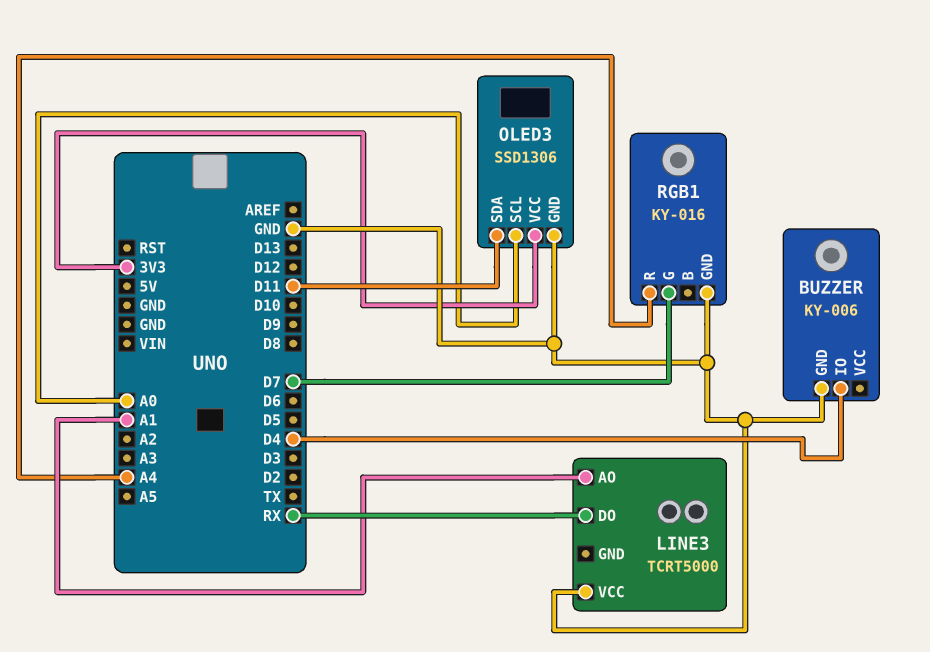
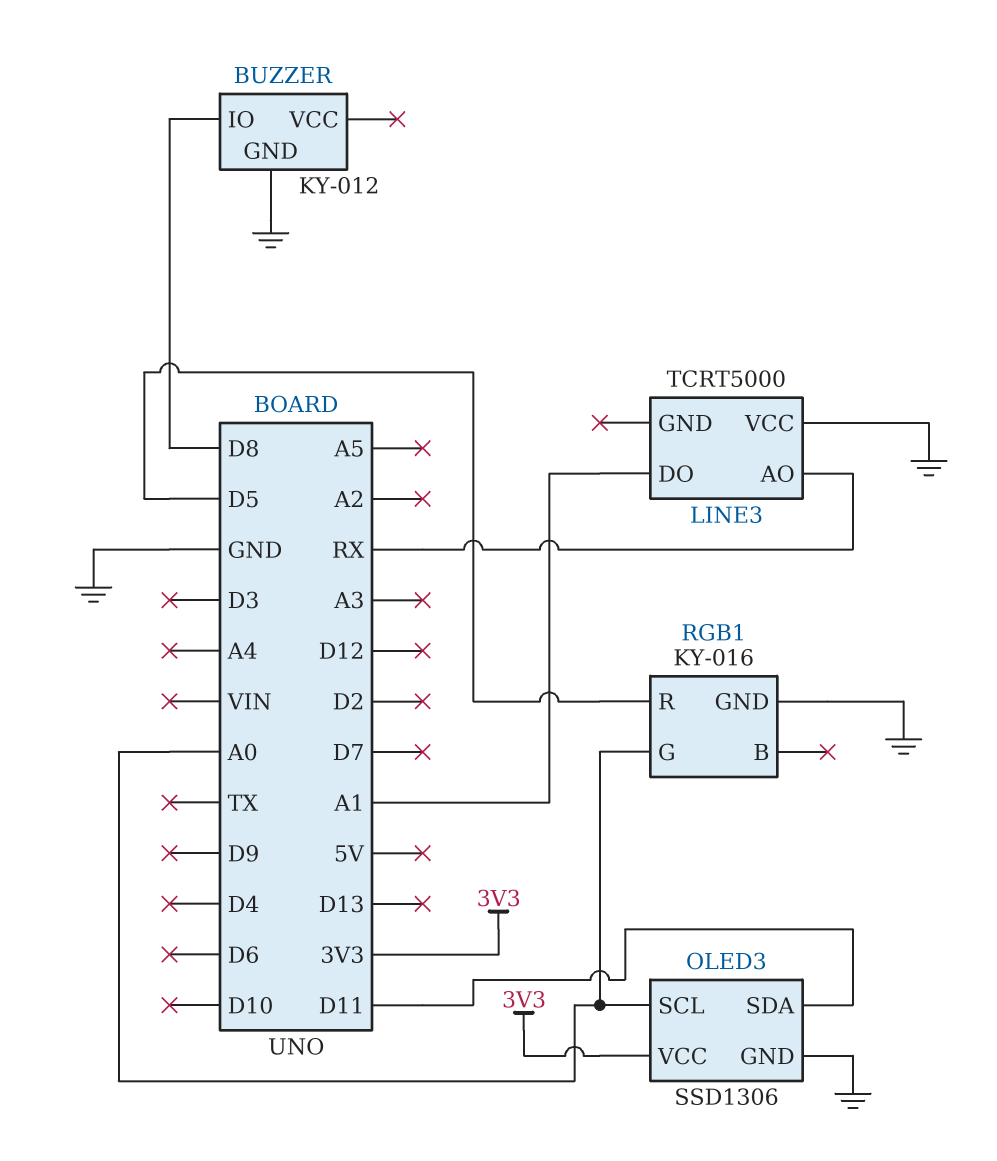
BUZZER: KY-006 -> KY-012
BUZZER pin IO: D4 -> D8
LINE3 pin AO: A1 -> RX
LINE3 pin DO: RX -> A1
RGB1 pin G: D7 -> A0
RGB1 pin R: A4 -> D5

